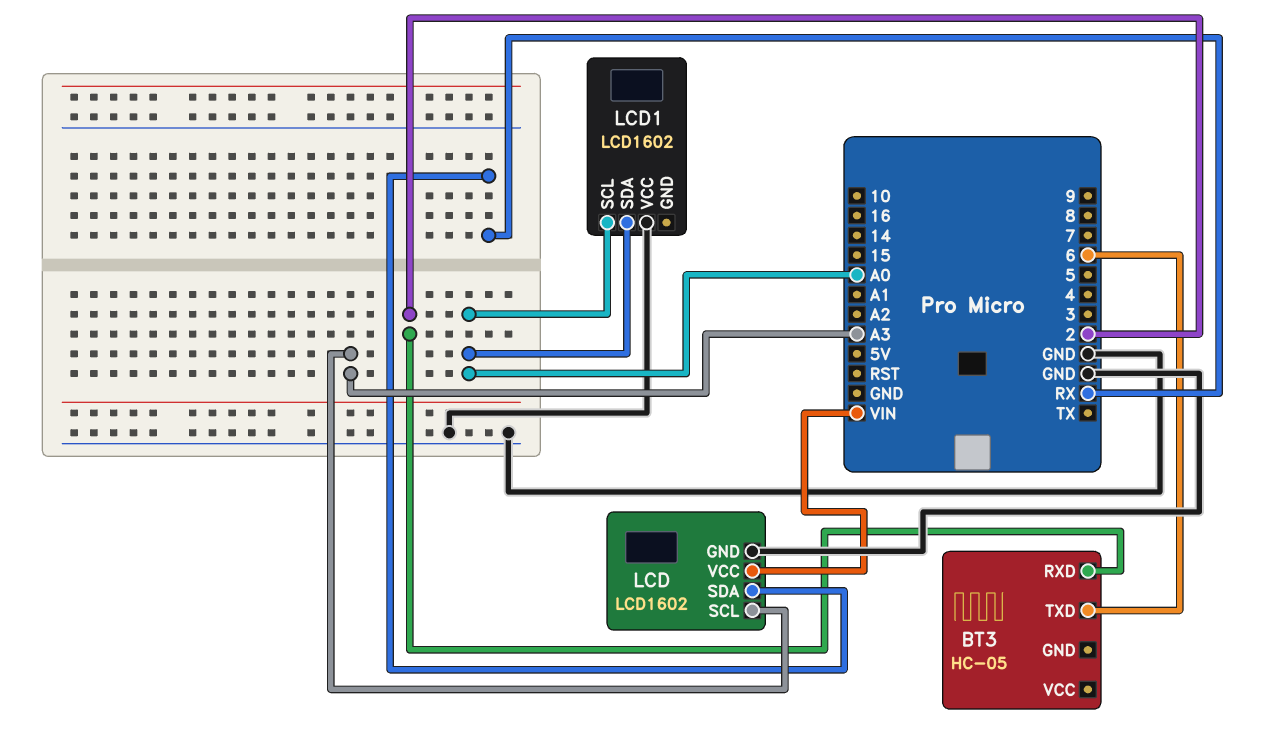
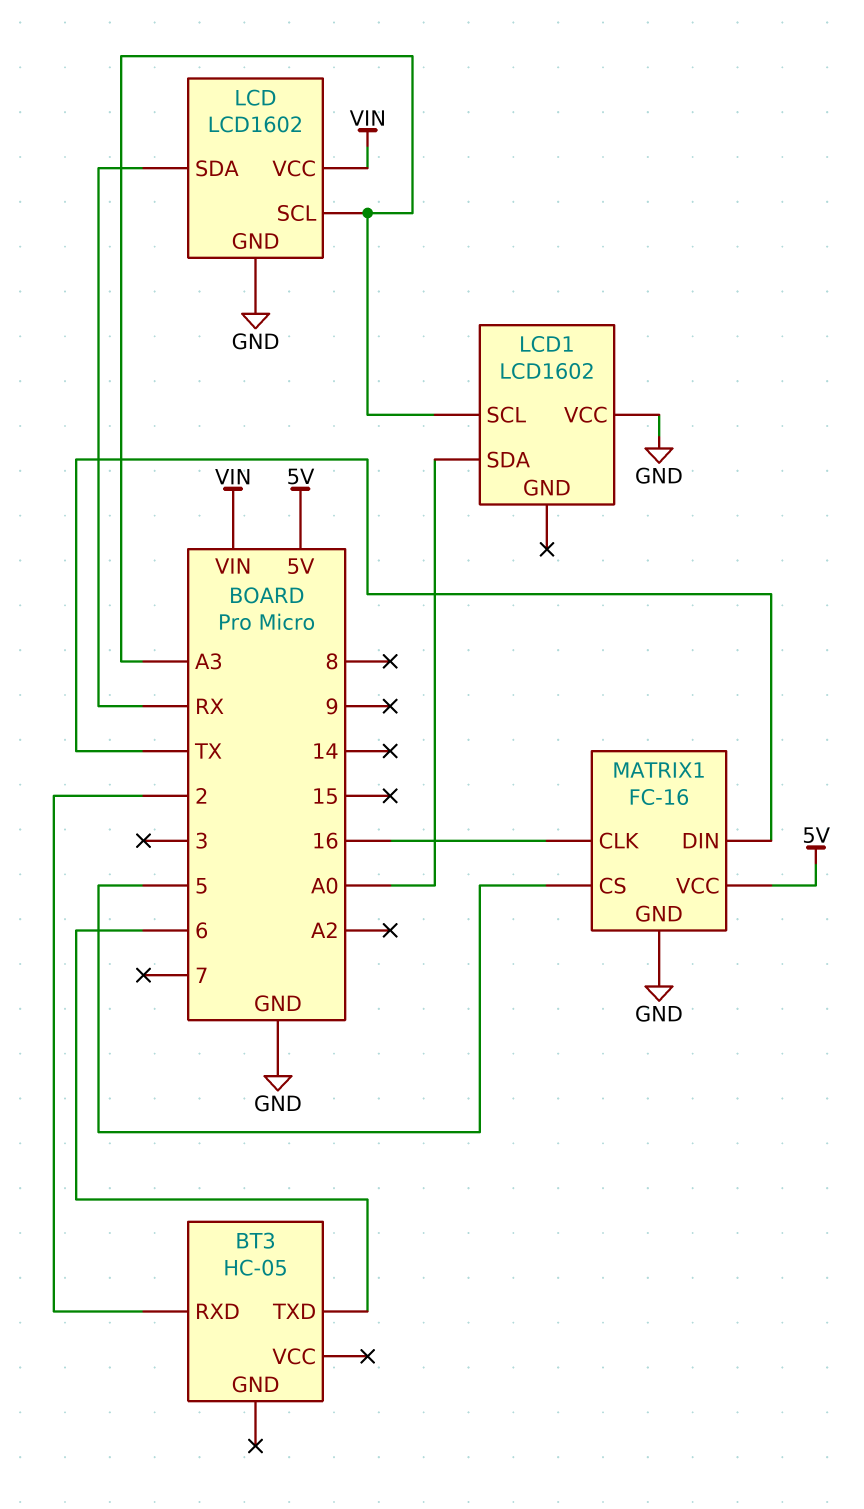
LCD1 pin SCL: A0 -> A3
MATRIX1: none -> FC-16
MATRIX1 pin CLK: none -> 16
MATRIX1 pin CS: none -> 5
MATRIX1 pin DIN: none -> TX
MATRIX1 pin GND: none -> GND
MATRIX1 pin VCC: none -> 5V

